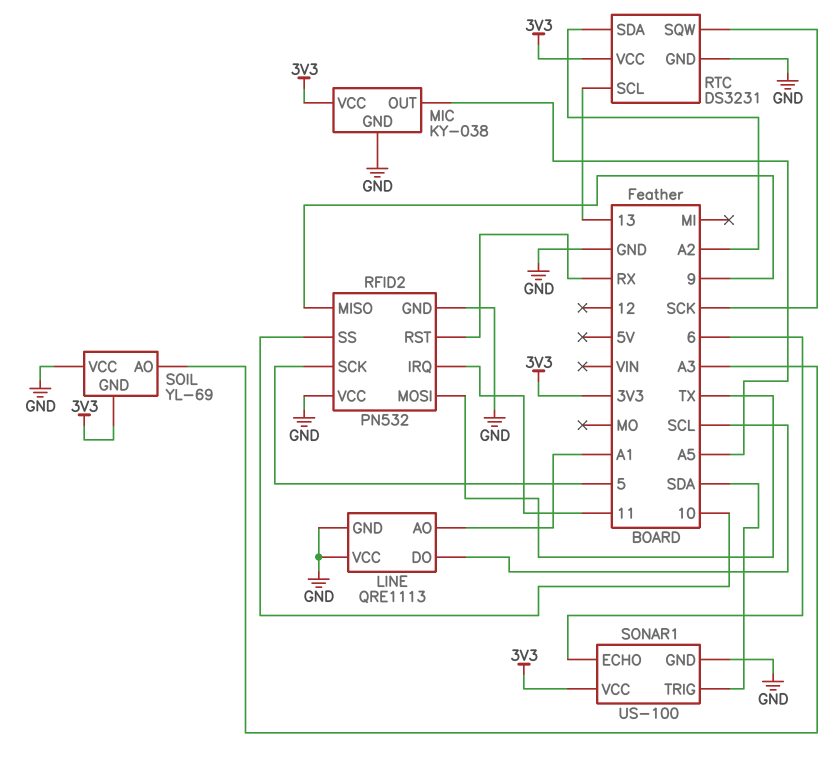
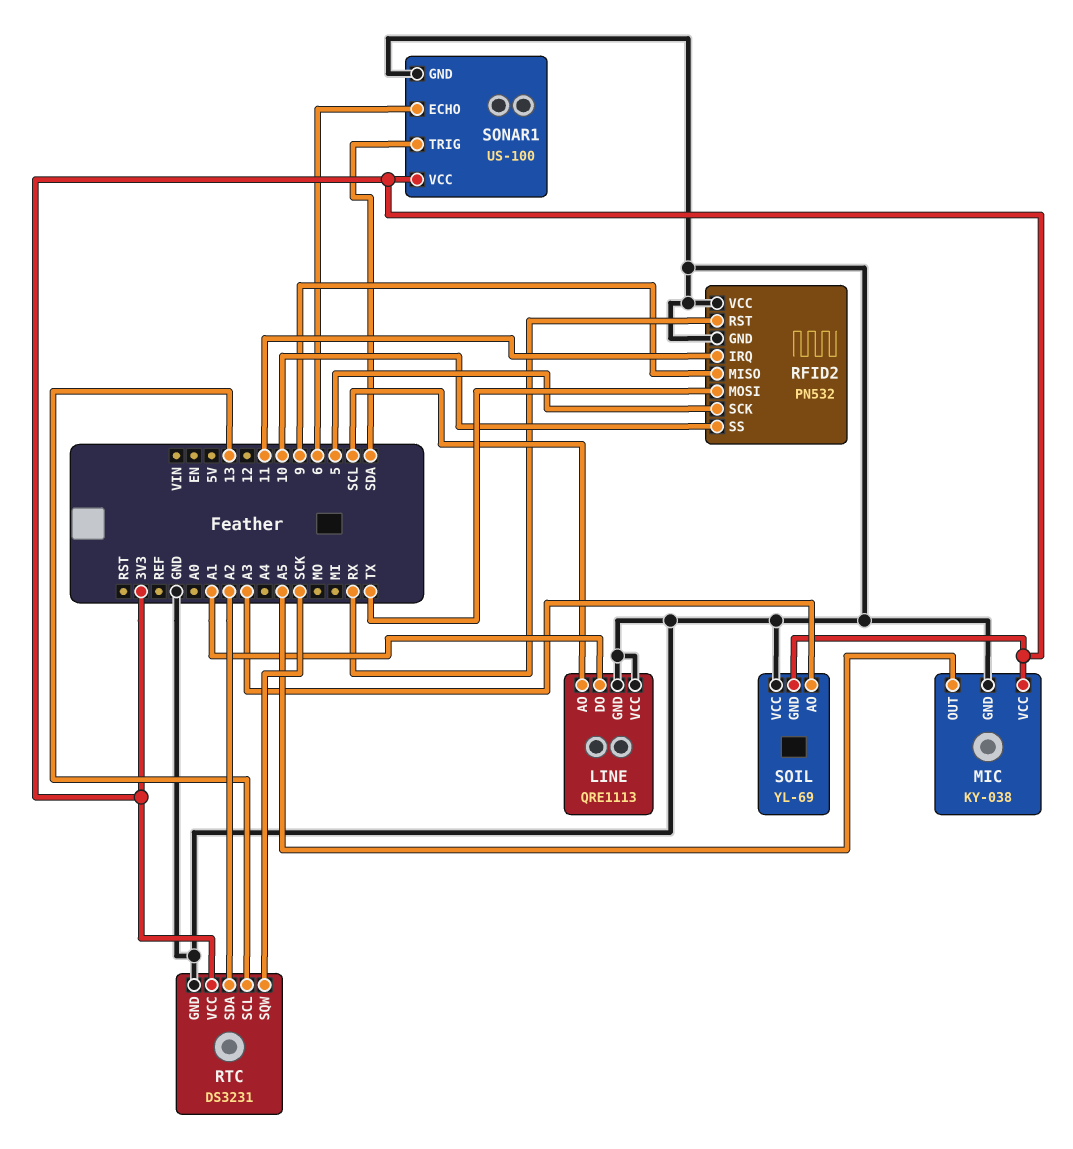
LINE pin AO: A1 -> SCL
LINE pin DO: SCL -> A1

